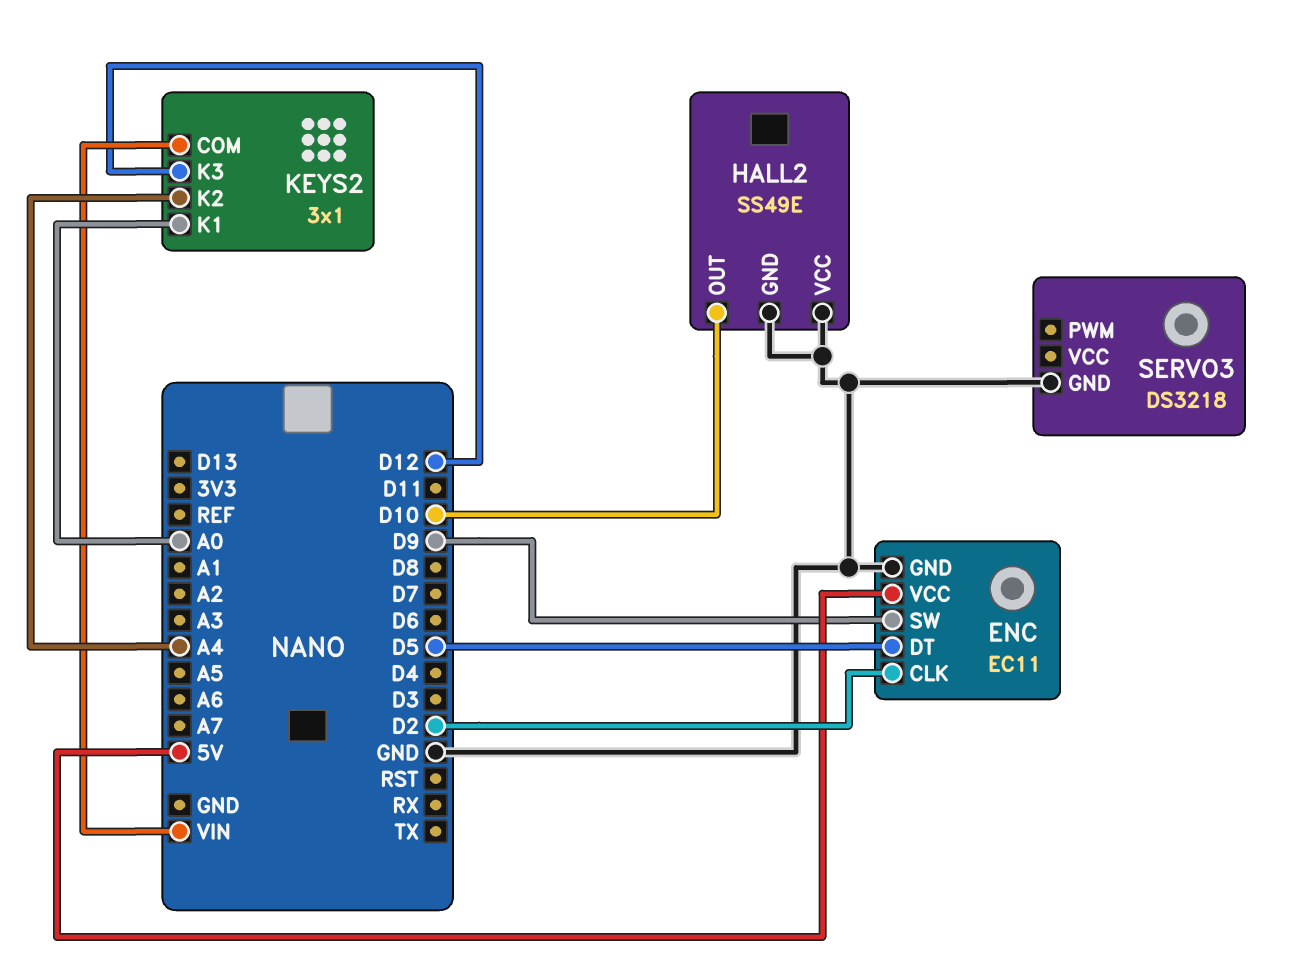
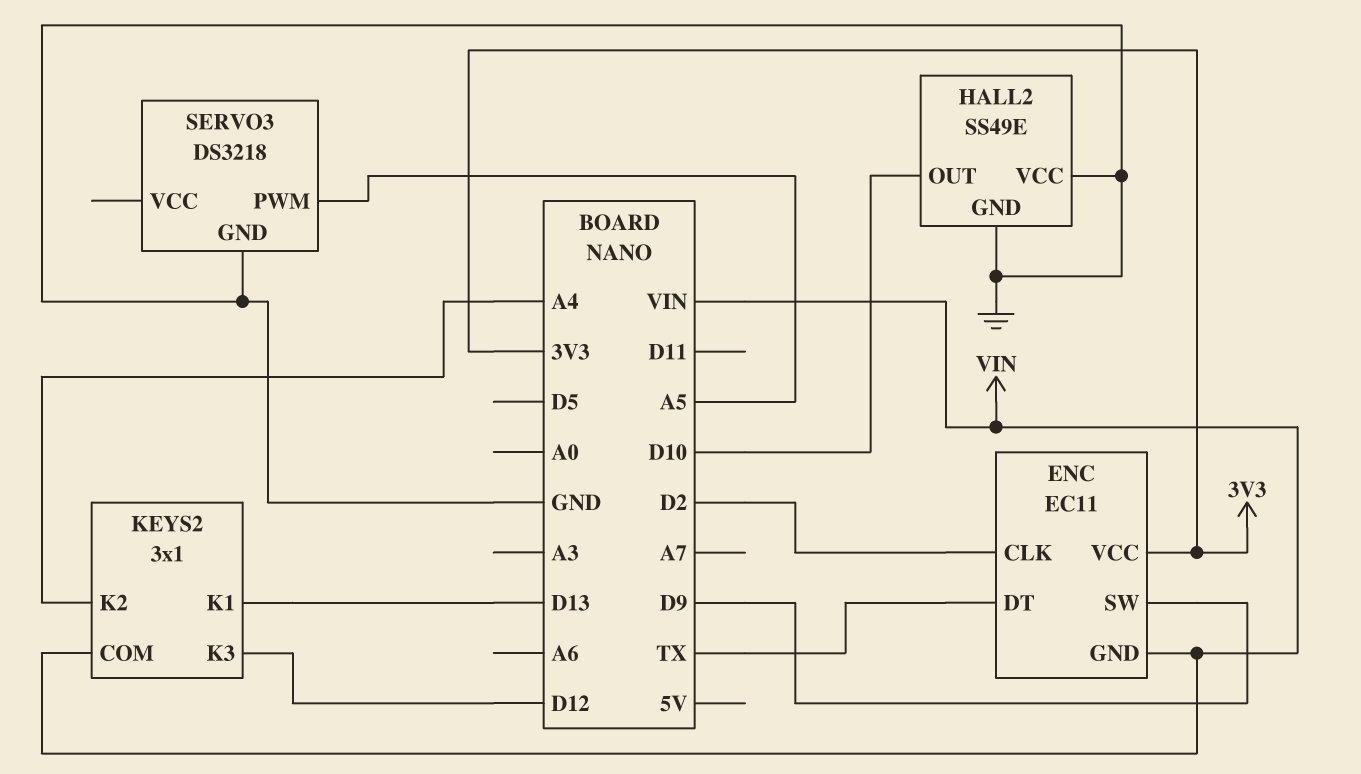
ENC pin DT: D5 -> TX
ENC pin GND: GND -> VIN
ENC pin VCC: 5V -> 3V3
KEYS2 pin K1: A0 -> D13
SERVO3 pin PWM: none -> A5

